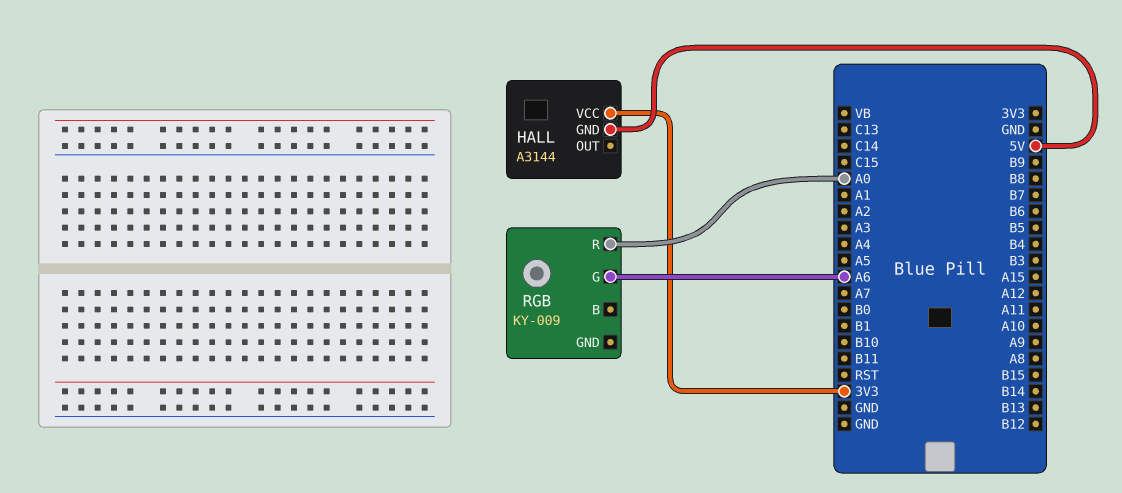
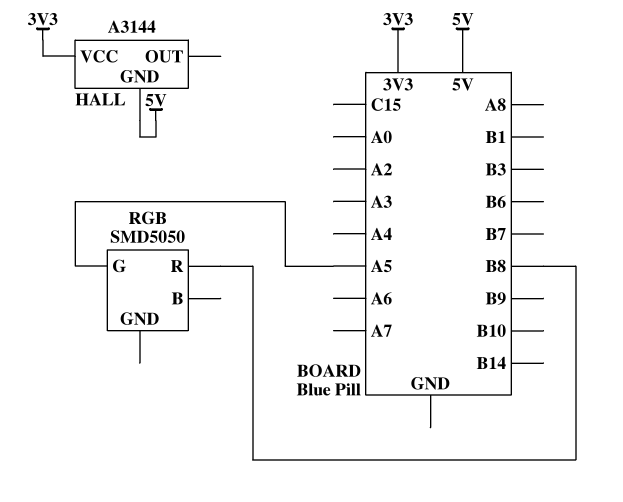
RGB: KY-009 -> SMD5050
RGB pin G: A6 -> A5
RGB pin R: A0 -> B8

